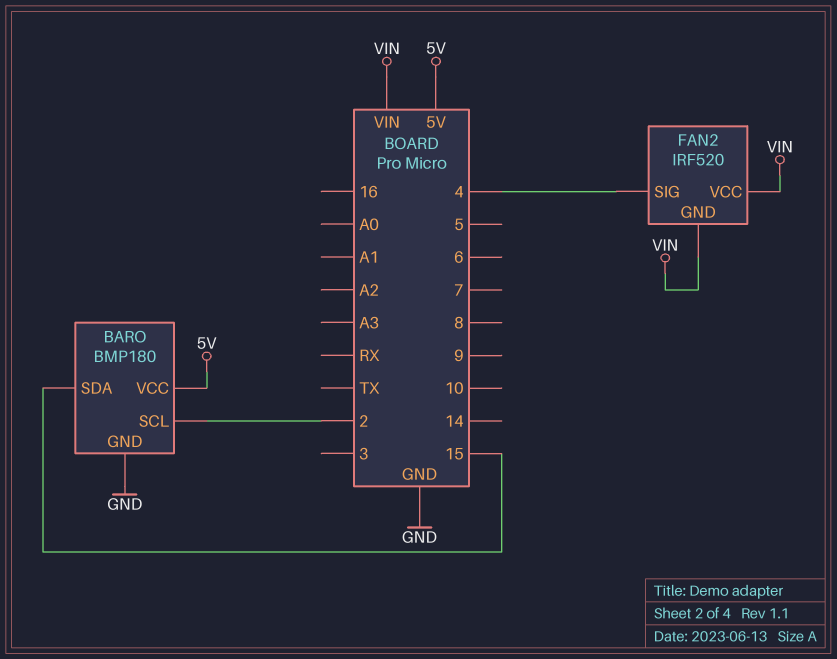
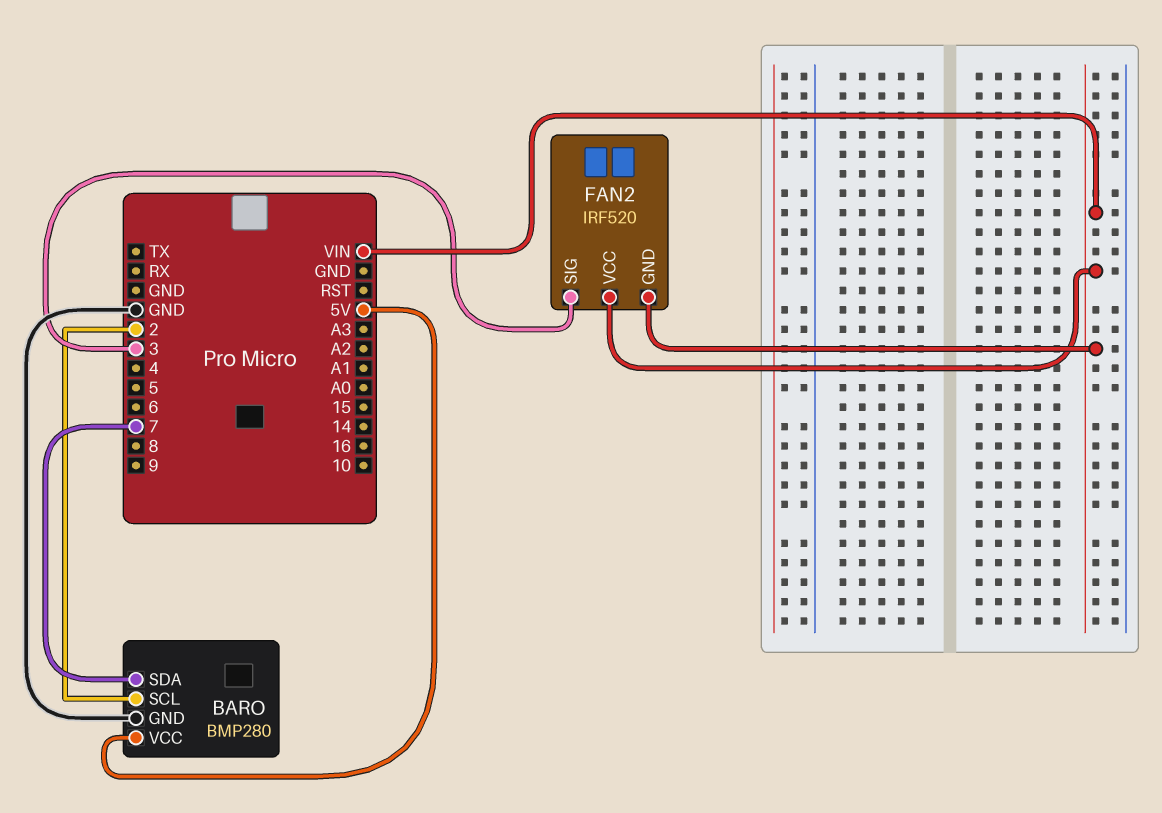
BARO: BMP180 -> BMP280
BARO pin SDA: 15 -> 7
FAN2 pin SIG: 4 -> 3

